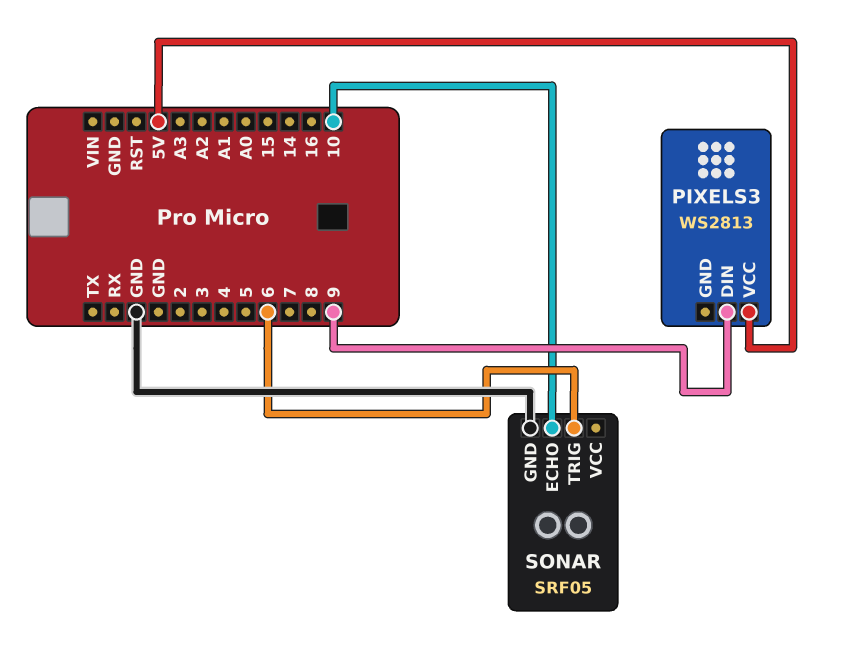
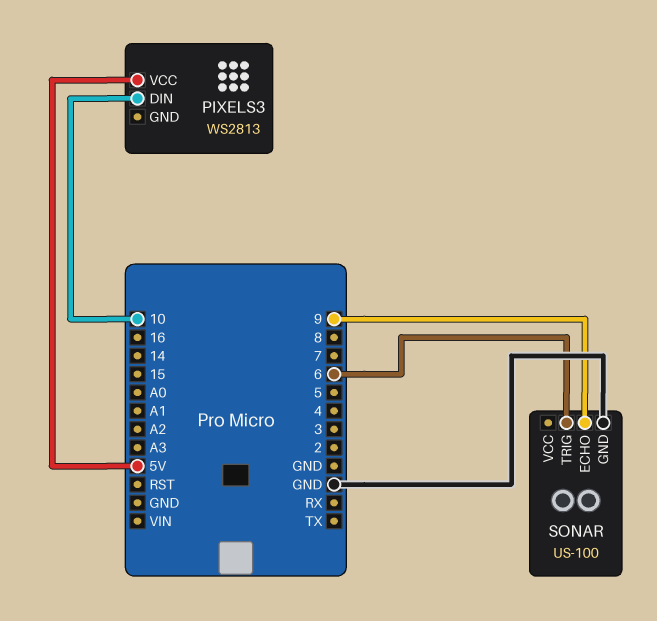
PIXELS3 pin DIN: 9 -> 10
SONAR: SRF05 -> US-100
SONAR pin ECHO: 10 -> 9

